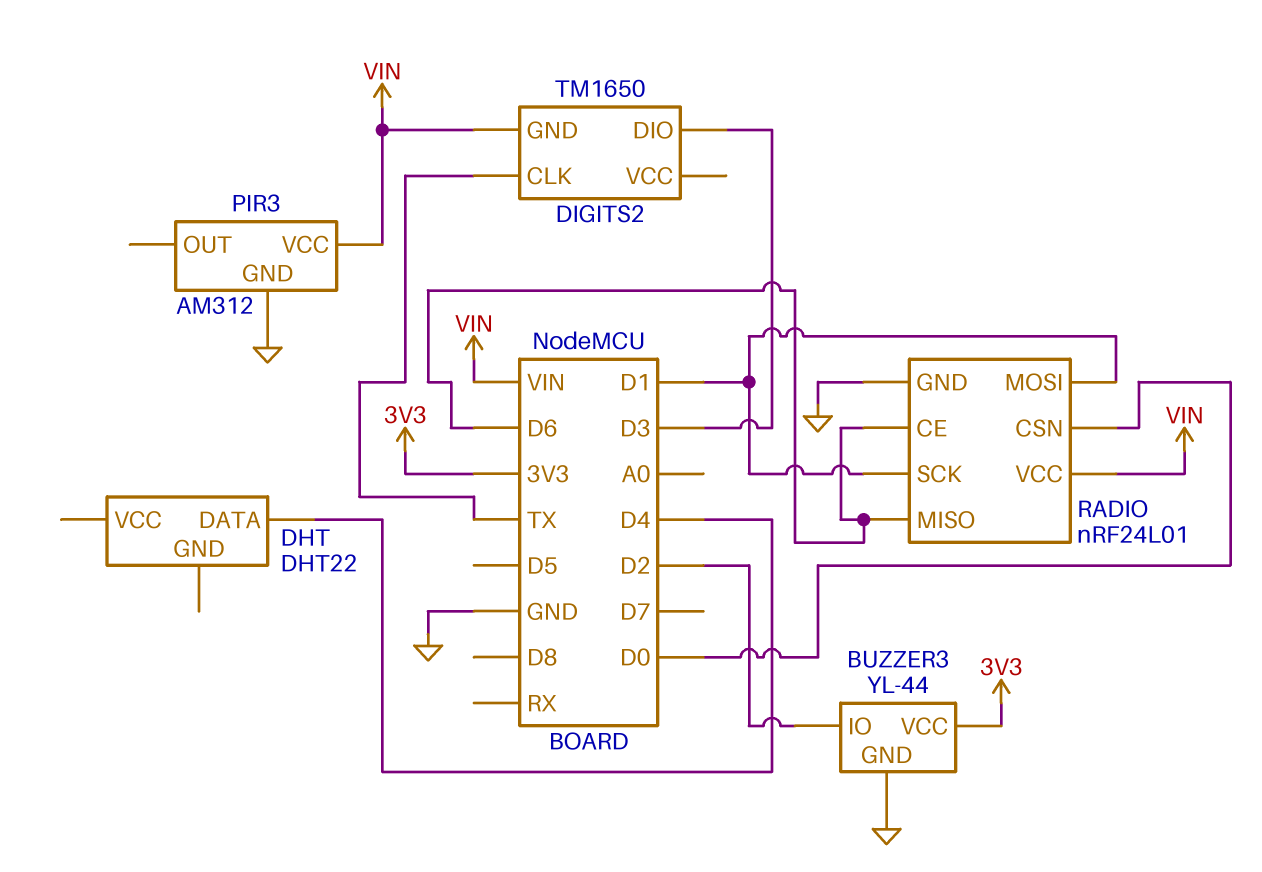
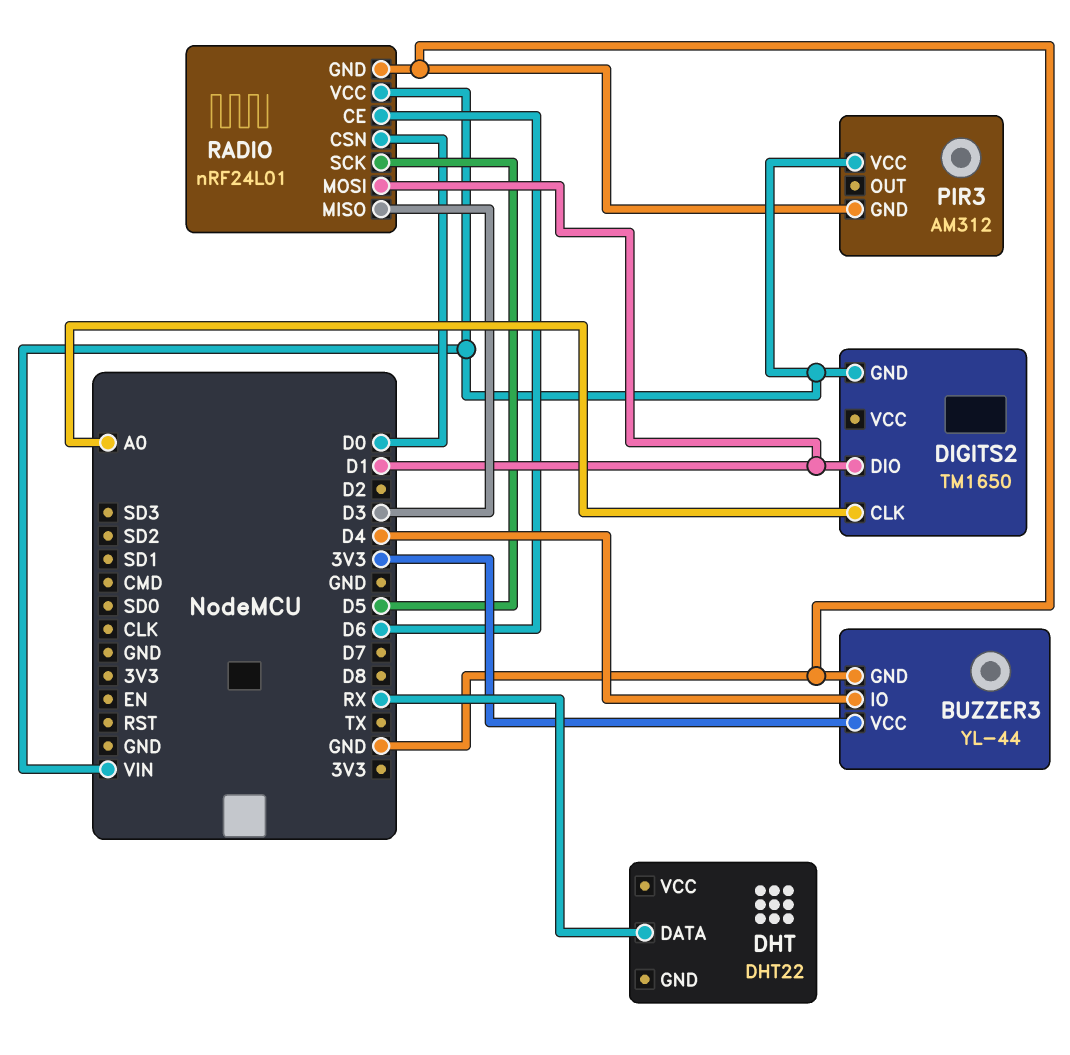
BUZZER3 pin IO: D2 -> D4
DHT pin DATA: D4 -> RX
DIGITS2 pin CLK: TX -> A0
DIGITS2 pin DIO: D3 -> D1
RADIO pin MISO: D6 -> D3
RADIO pin SCK: D1 -> D5

